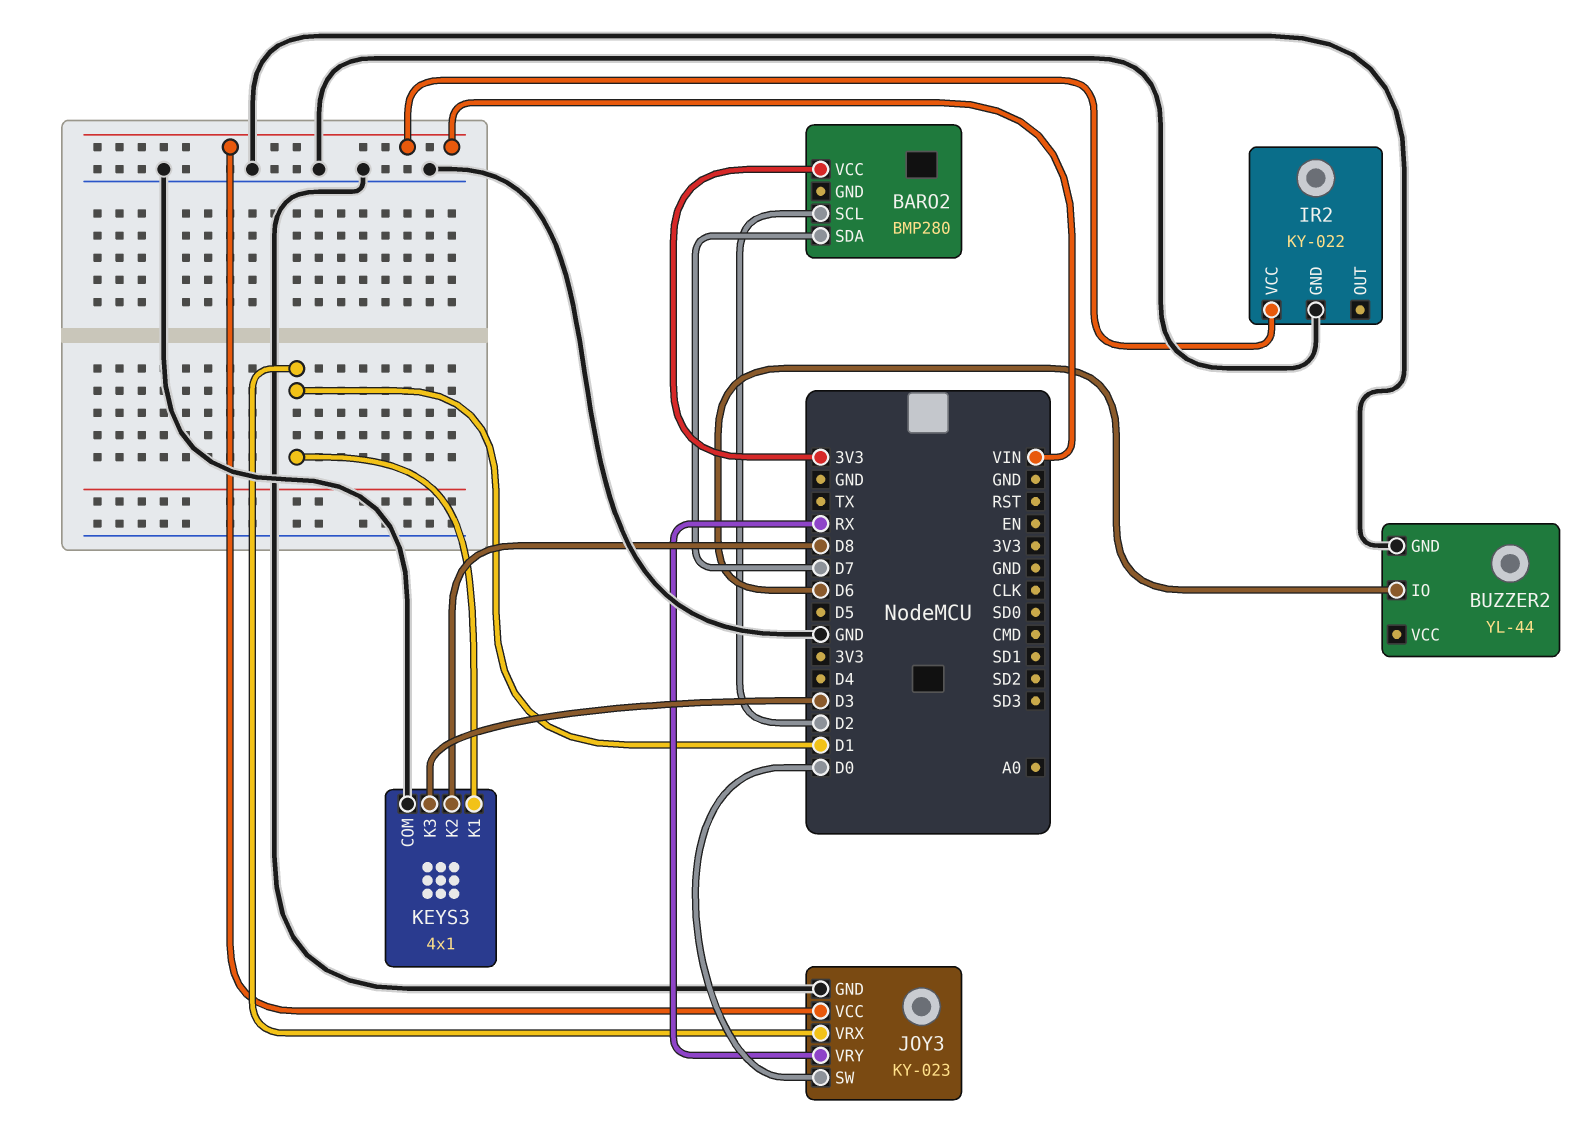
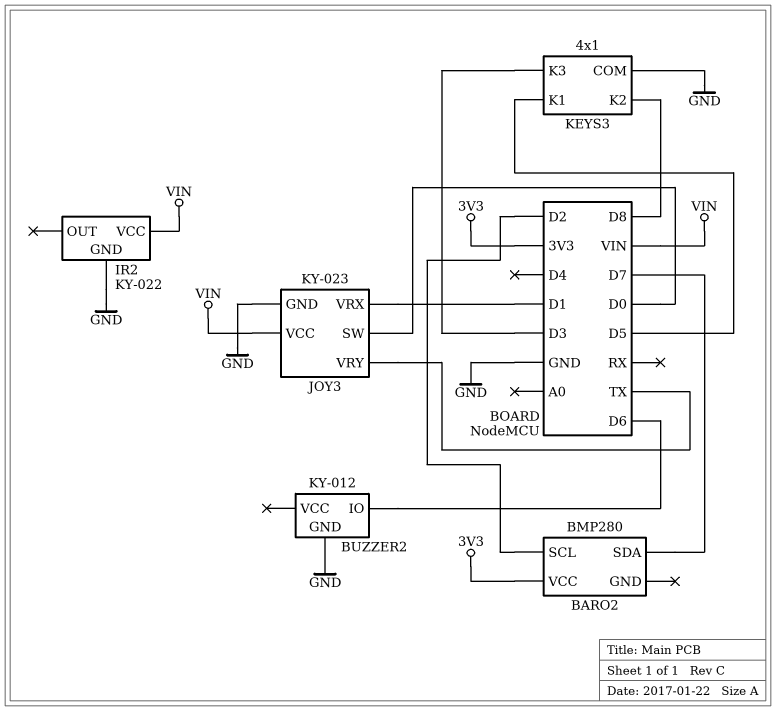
BUZZER2: YL-44 -> KY-012
JOY3 pin VRY: RX -> TX
KEYS3 pin K1: D1 -> D5

